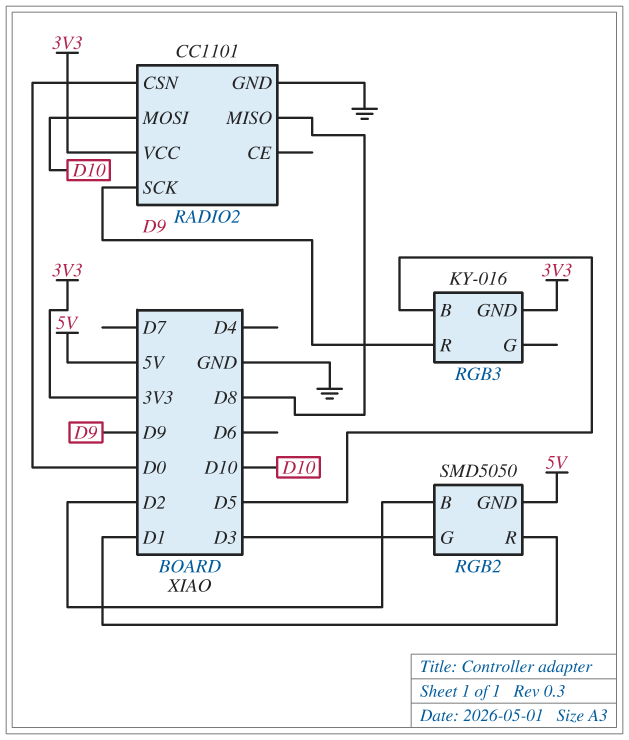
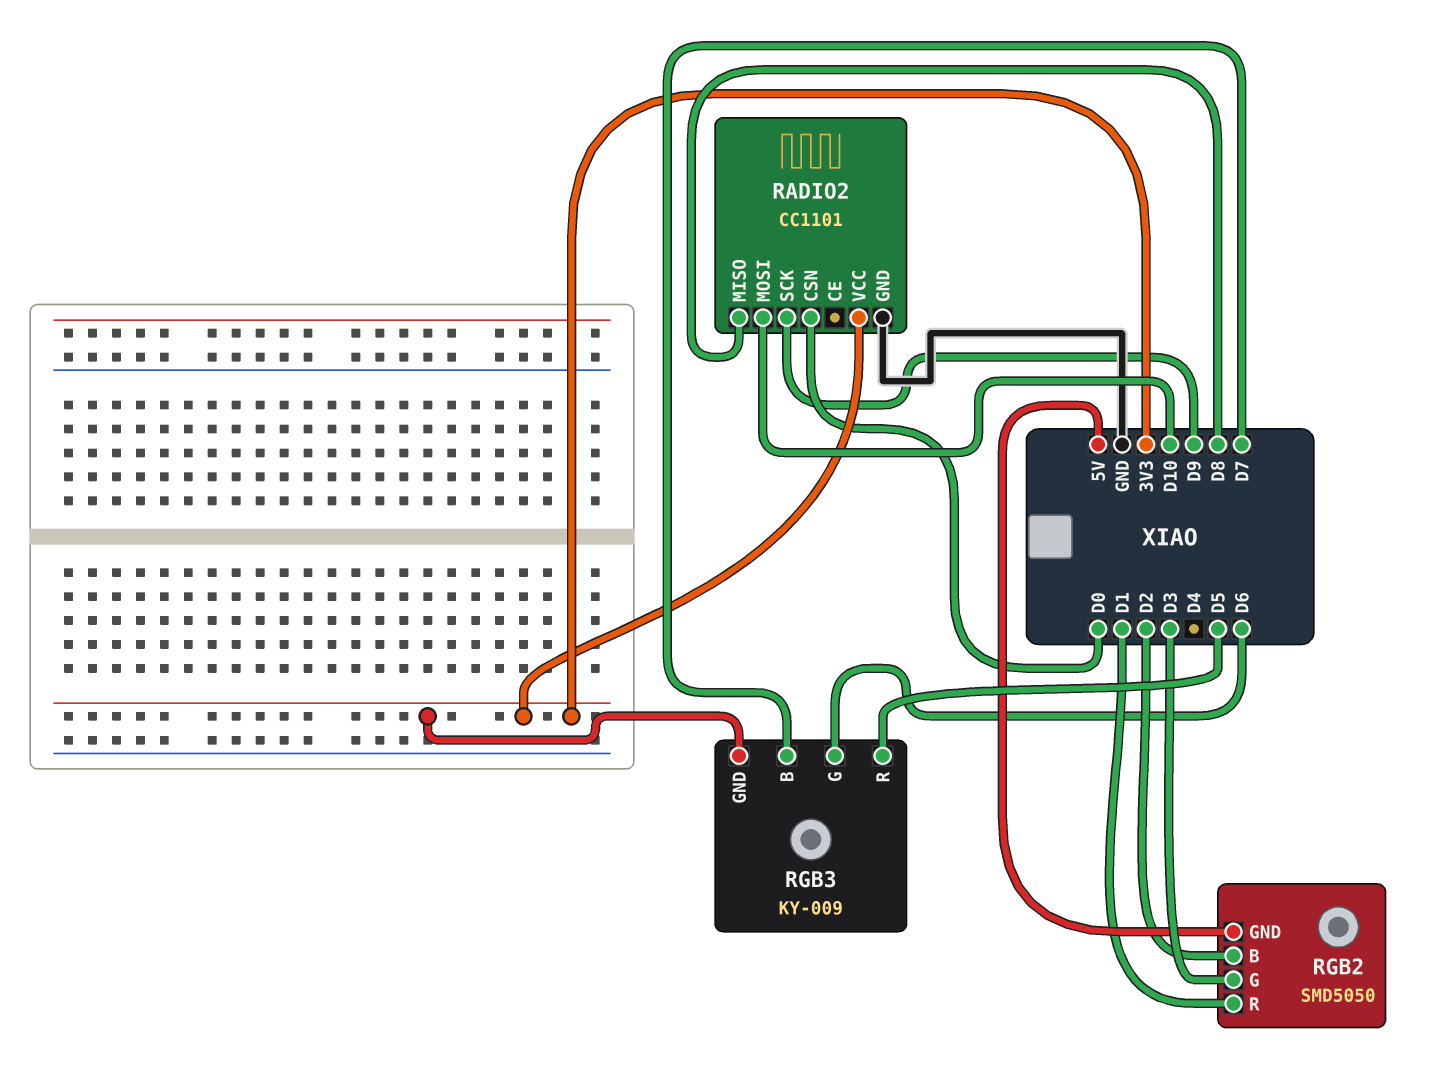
RGB3: KY-016 -> KY-009
RGB3 pin B: D5 -> D7
RGB3 pin G: none -> D6
RGB3 pin R: D9 -> D5

